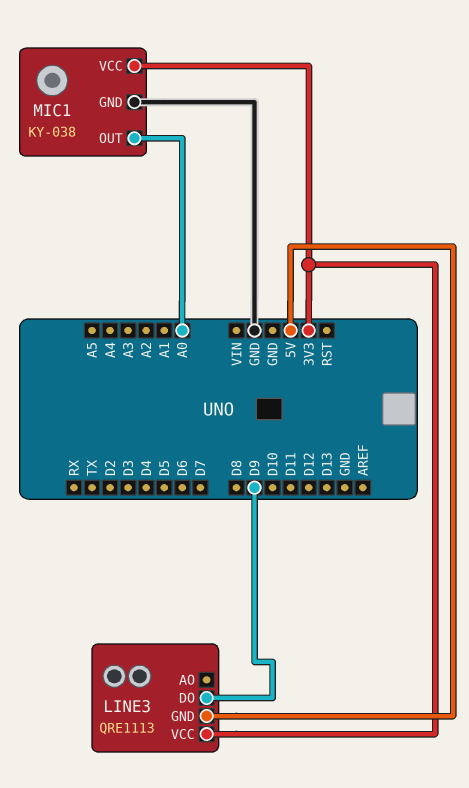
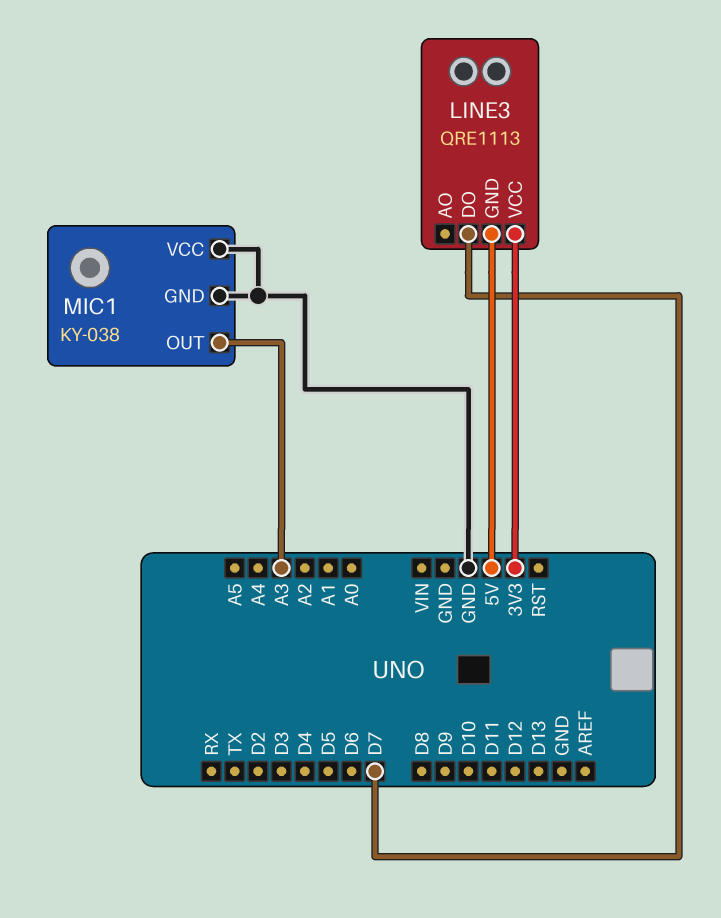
LINE3 pin DO: D9 -> D7
MIC1 pin OUT: A0 -> A3
MIC1 pin VCC: 3V3 -> GND

